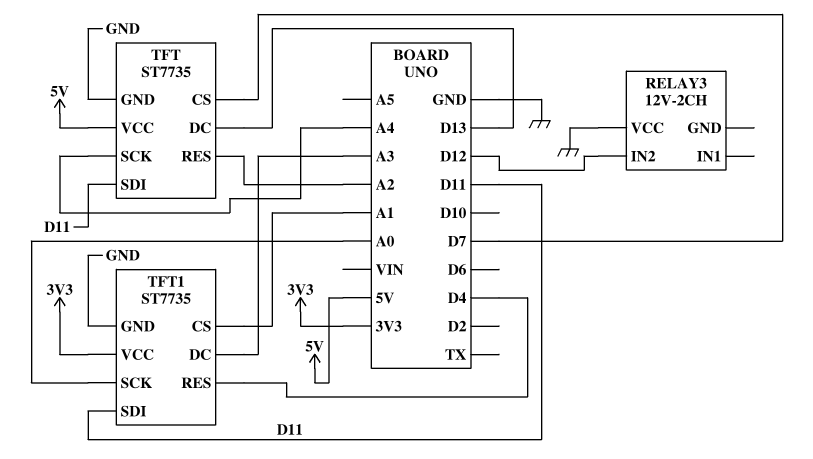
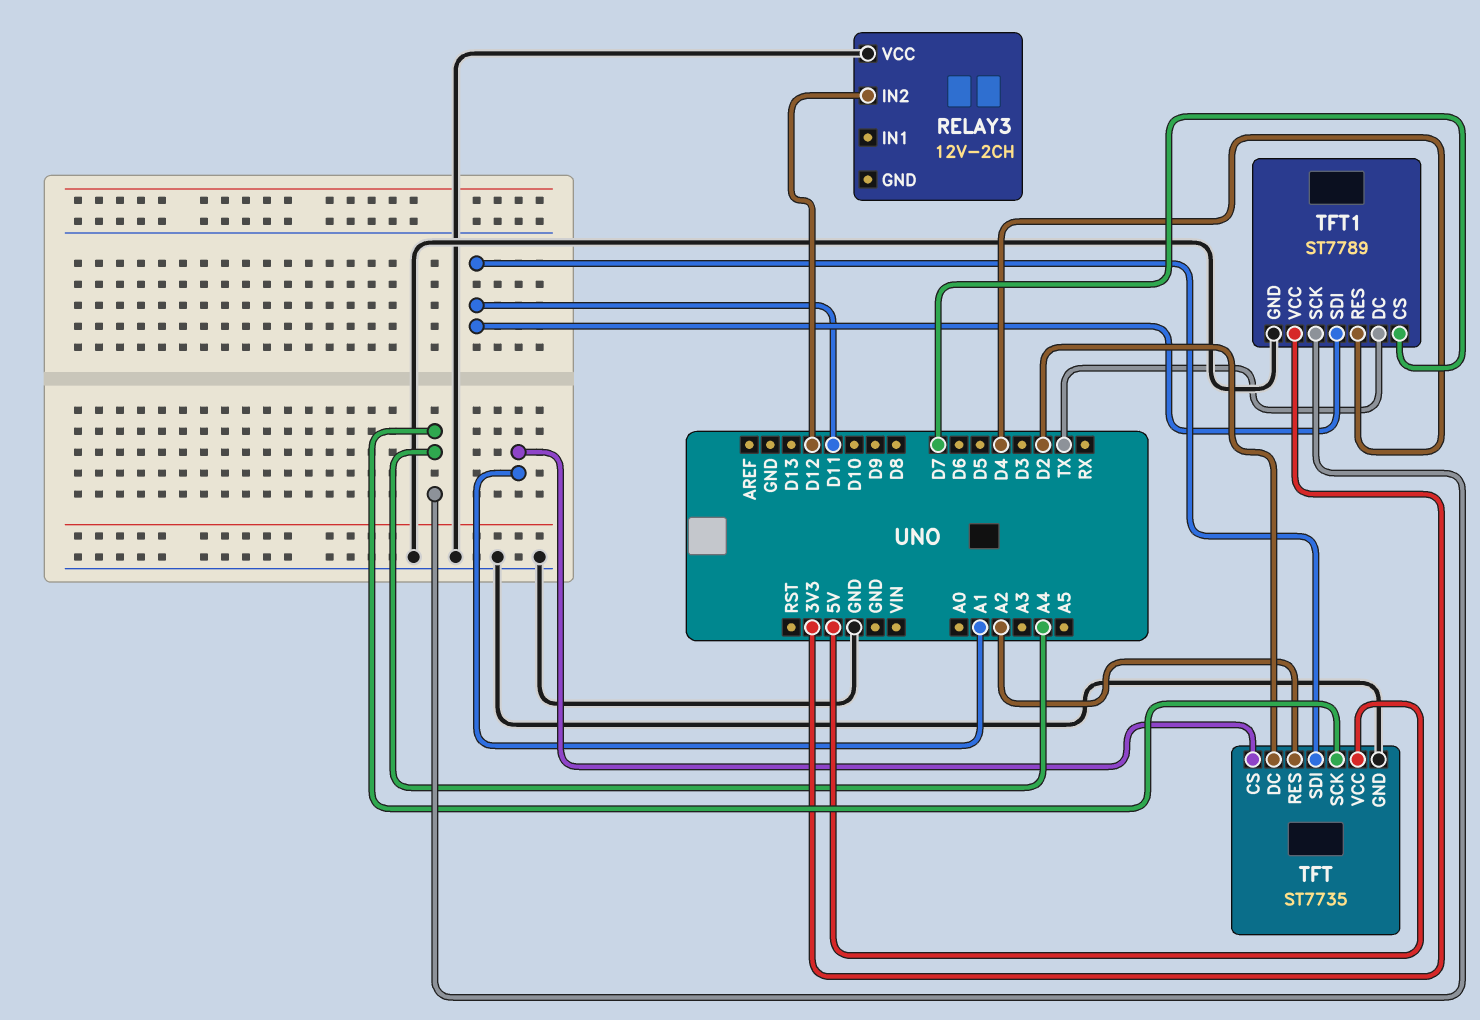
TFT pin CS: D7 -> A1
TFT pin DC: D13 -> D2
TFT1: ST7735 -> ST7789
TFT1 pin CS: A1 -> D7
TFT1 pin DC: A3 -> TX
TFT1 pin SCK: A0 -> A4

